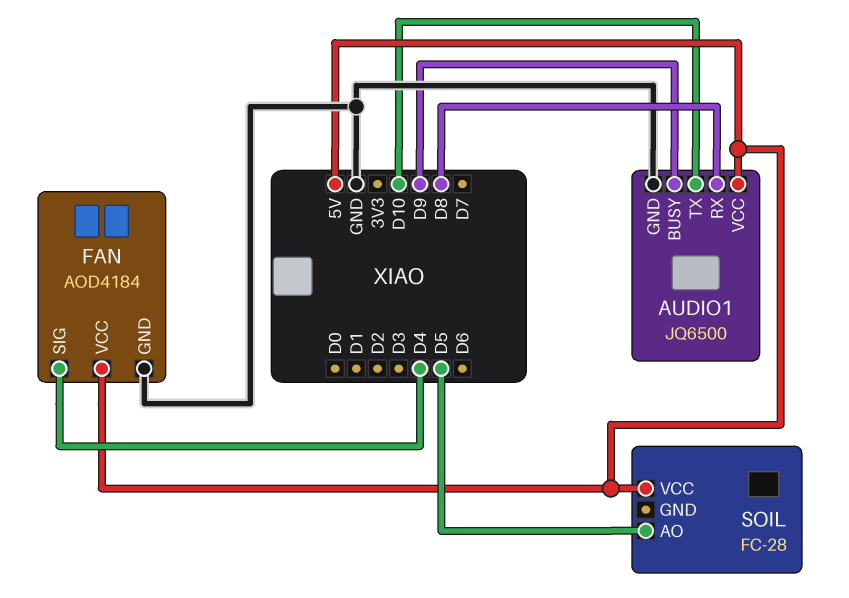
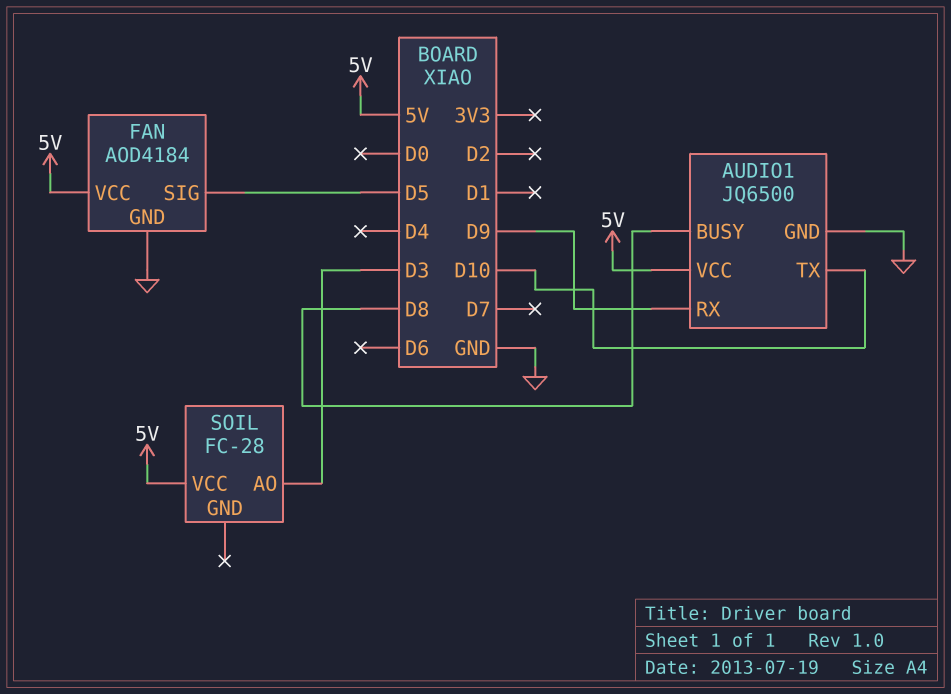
AUDIO1 pin BUSY: D9 -> D8
AUDIO1 pin RX: D8 -> D9
FAN pin SIG: D4 -> D5
SOIL pin AO: D5 -> D3

